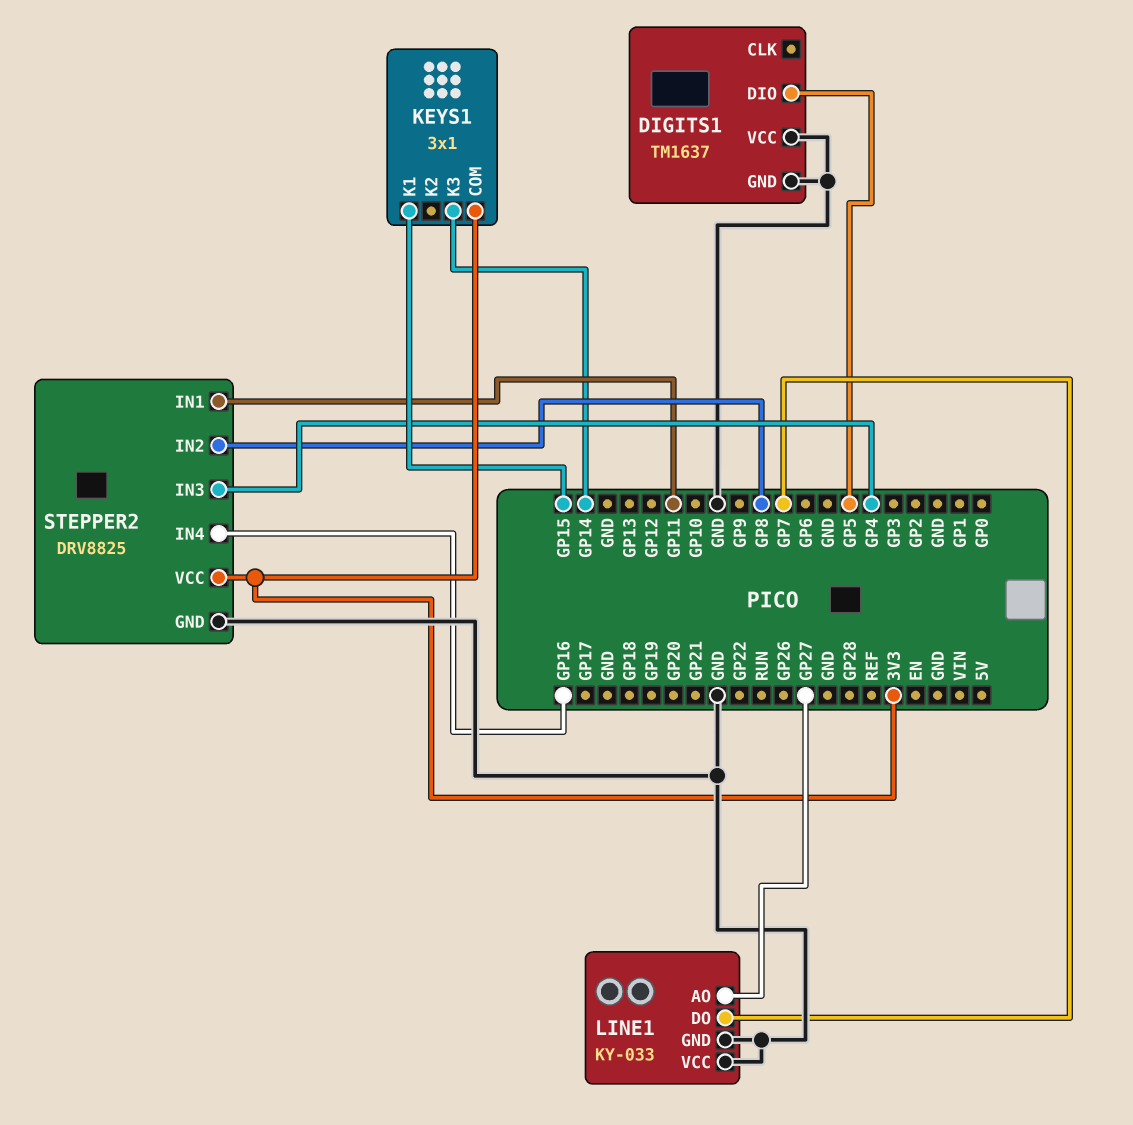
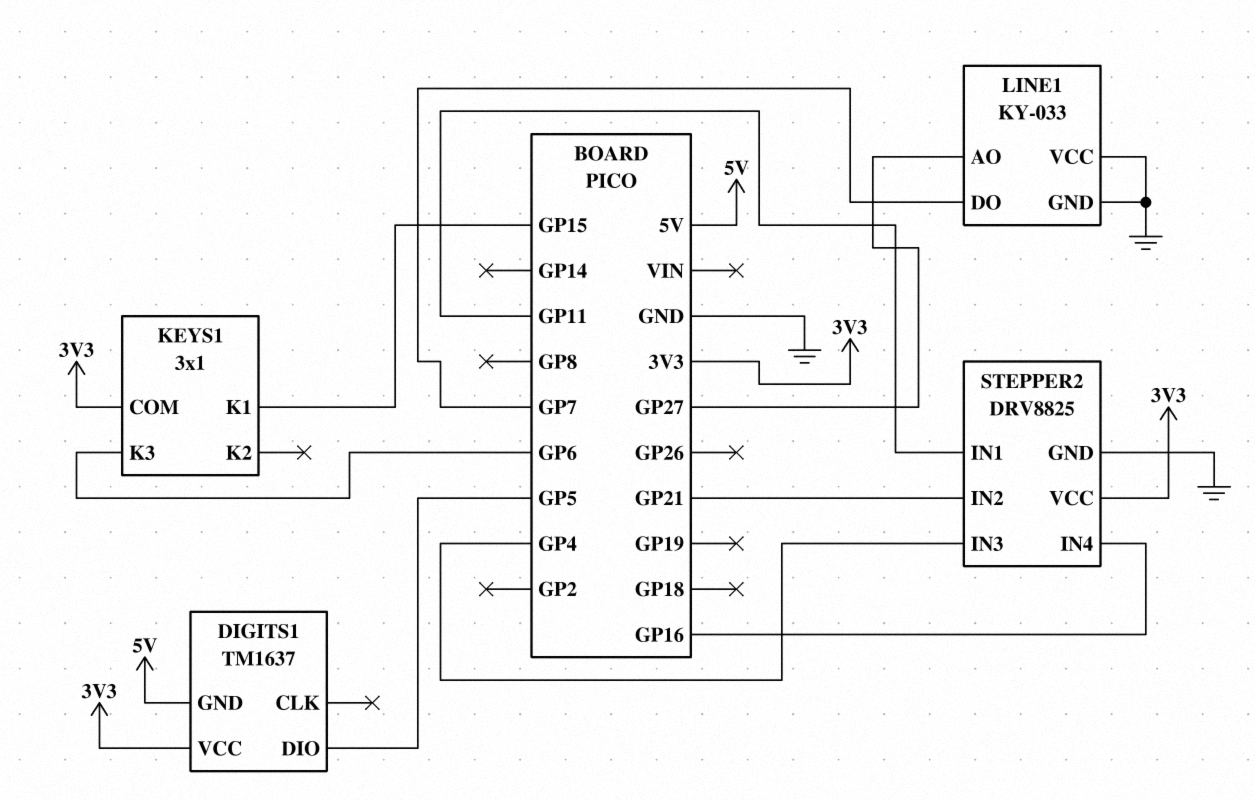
DIGITS1 pin GND: GND -> 5V
DIGITS1 pin VCC: GND -> 3V3
KEYS1 pin K3: GP14 -> GP6
STEPPER2 pin IN2: GP8 -> GP21

